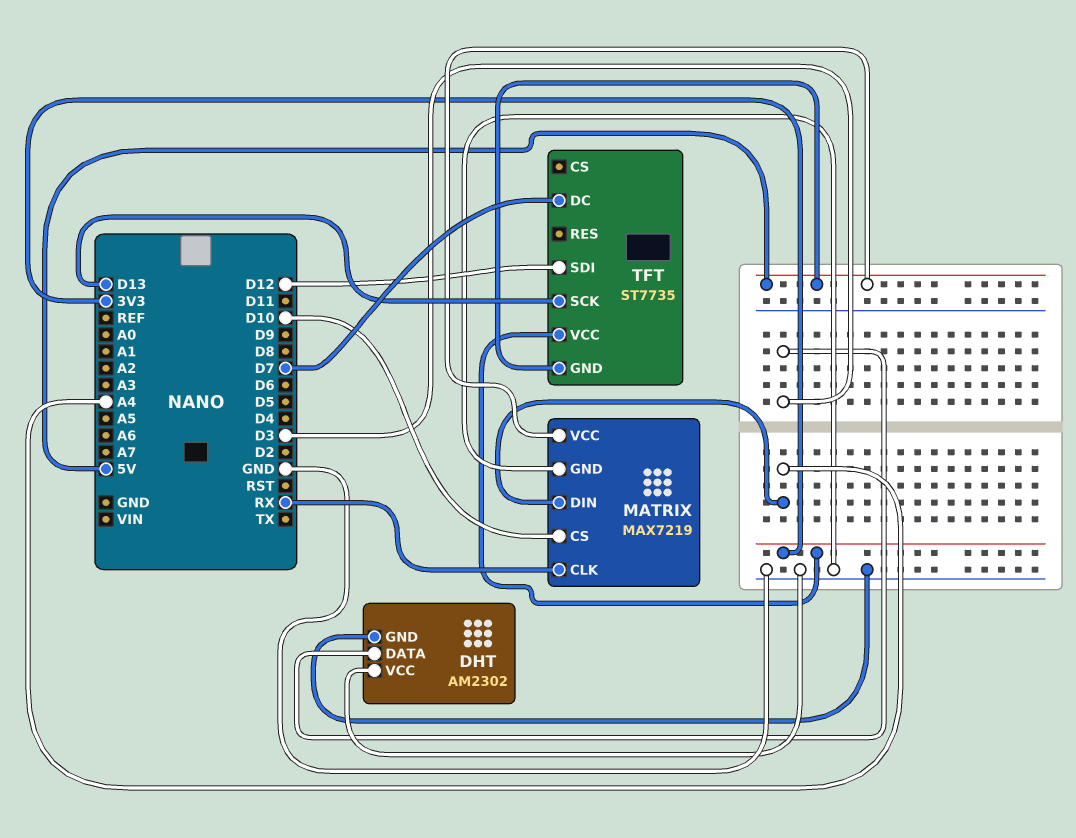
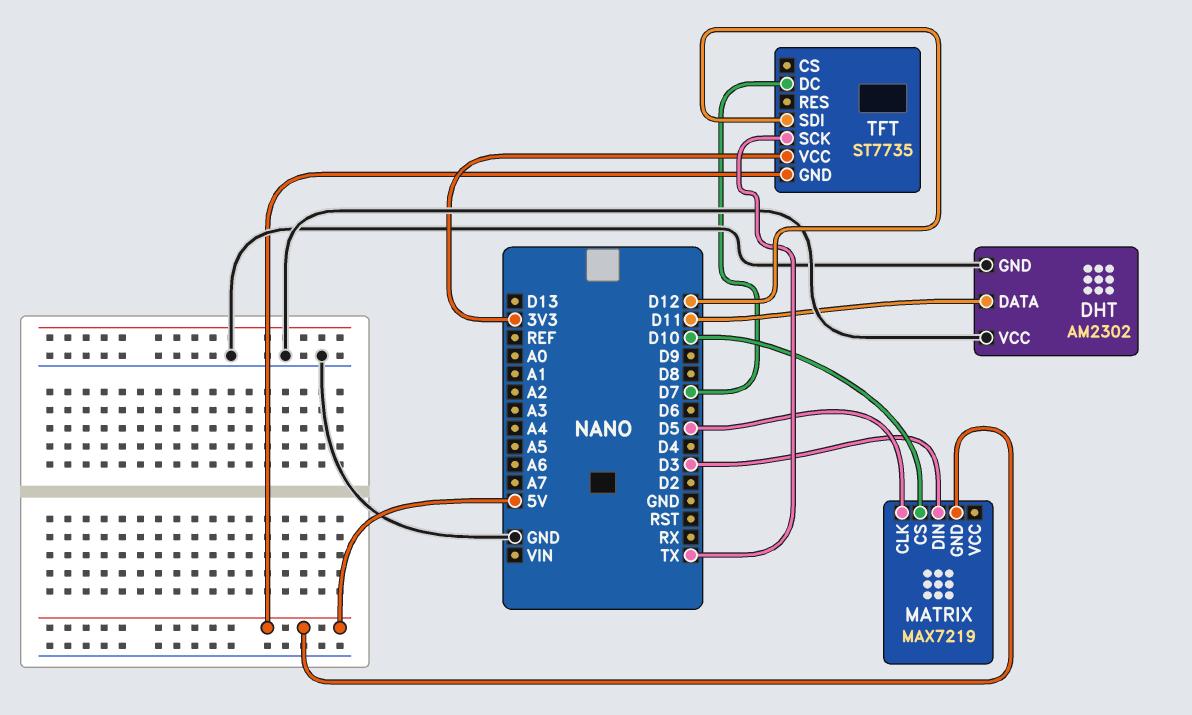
DHT pin DATA: D3 -> D11
MATRIX pin CLK: RX -> D5
MATRIX pin DIN: A4 -> D3
MATRIX pin GND: GND -> 5V
MATRIX pin VCC: 5V -> none
TFT pin SCK: D13 -> TX

